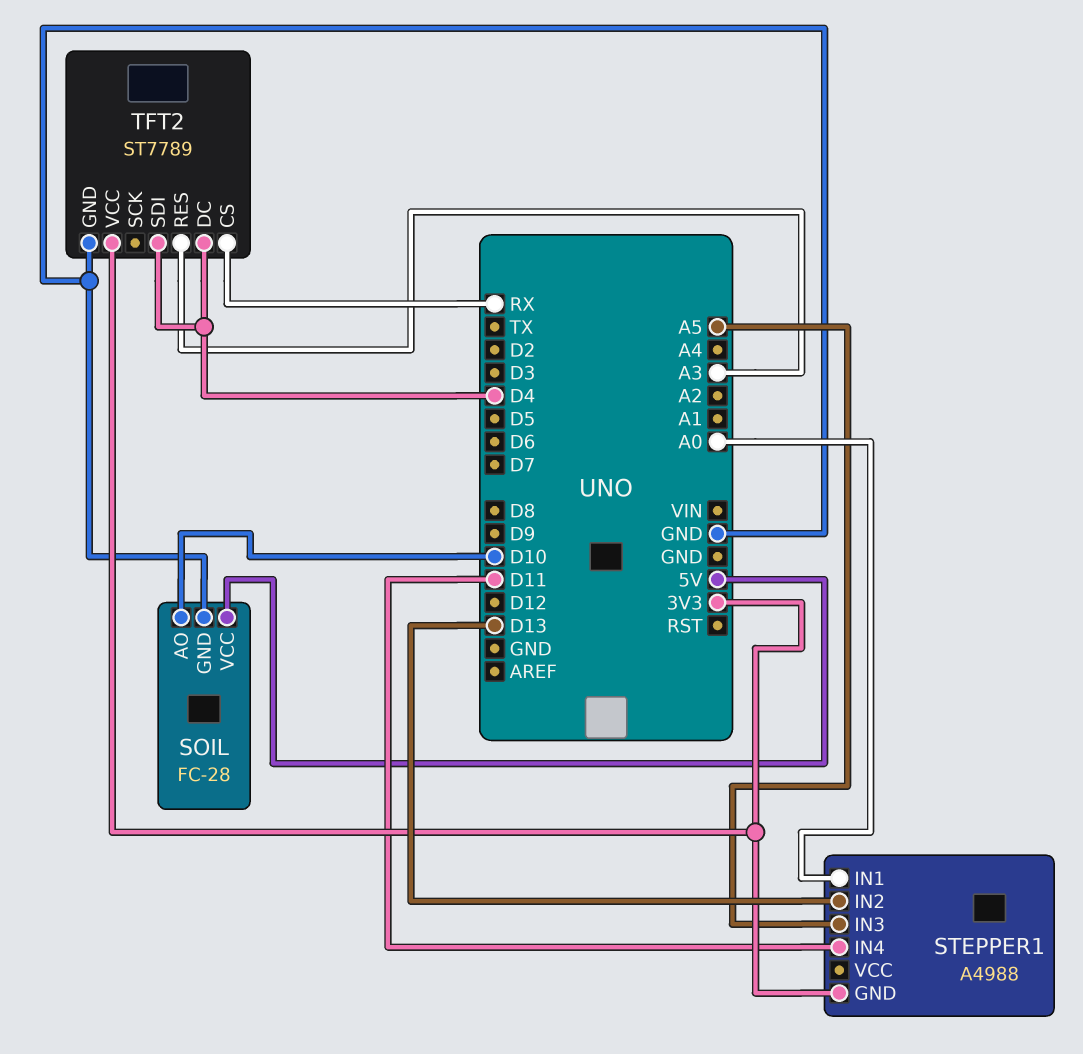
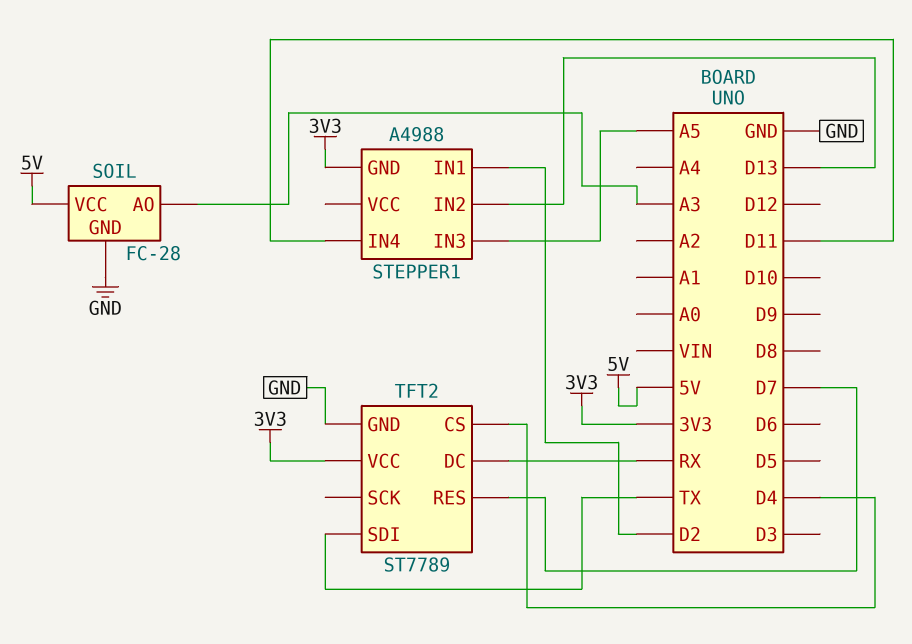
SOIL pin AO: D10 -> A3
STEPPER1 pin IN1: A0 -> D2
TFT2 pin CS: RX -> D4
TFT2 pin DC: D4 -> RX
TFT2 pin RES: A3 -> D7
TFT2 pin SDI: D4 -> TX

